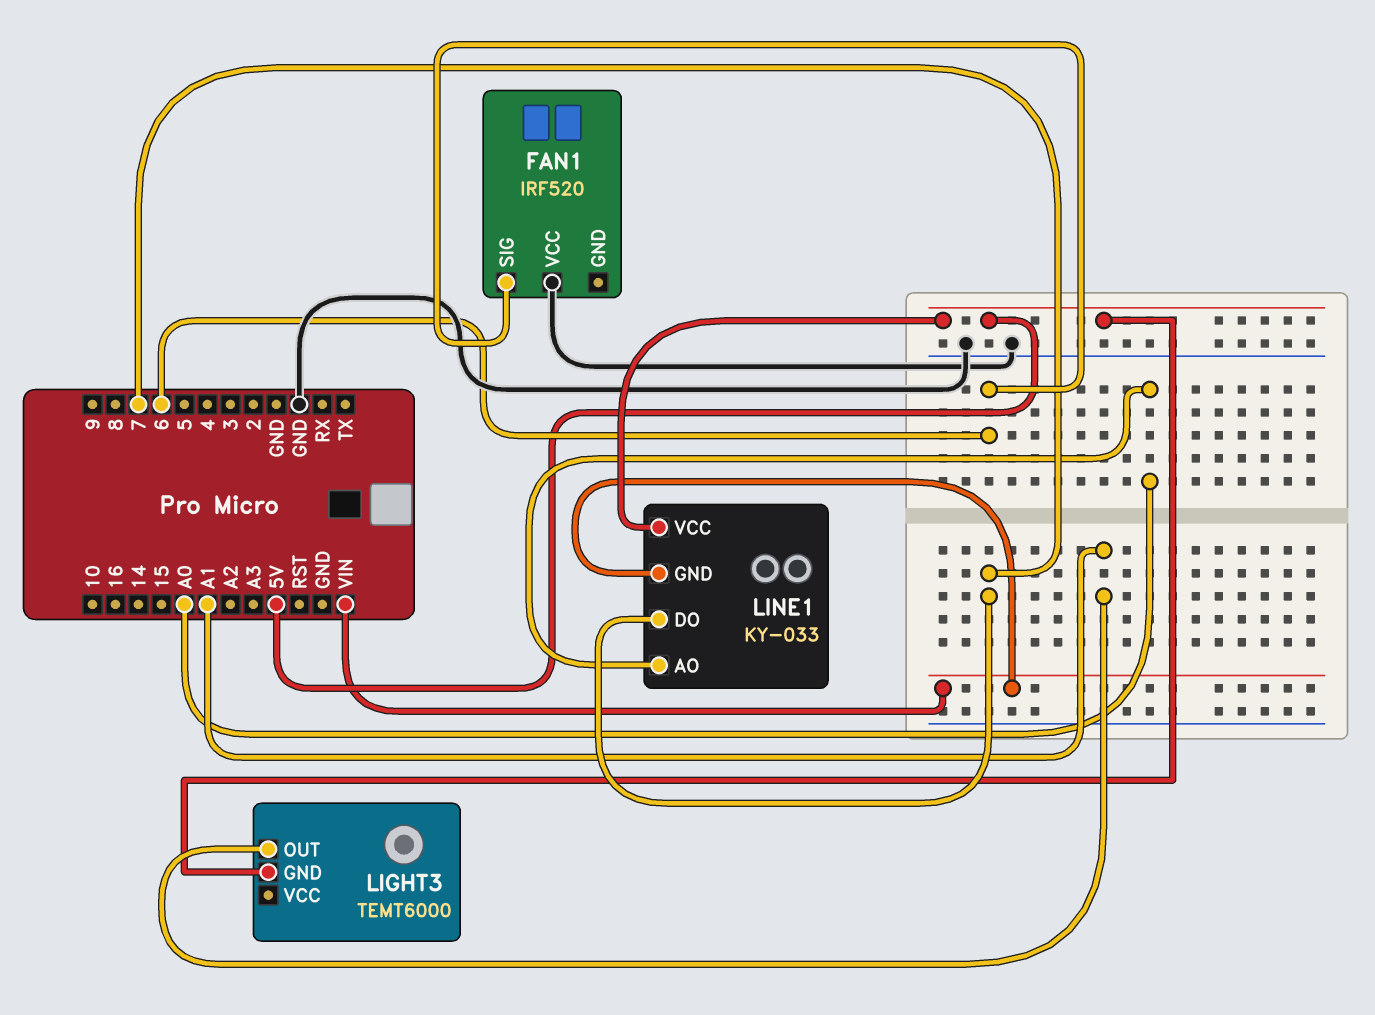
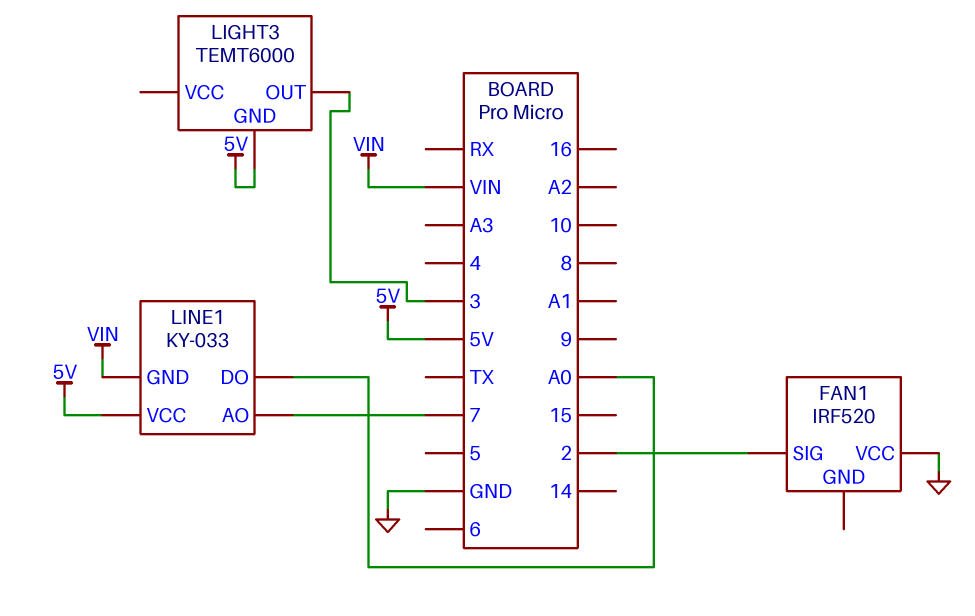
FAN1 pin SIG: 6 -> 2
LIGHT3 pin OUT: A1 -> 3
LINE1 pin AO: A0 -> 7
LINE1 pin DO: 7 -> A0

